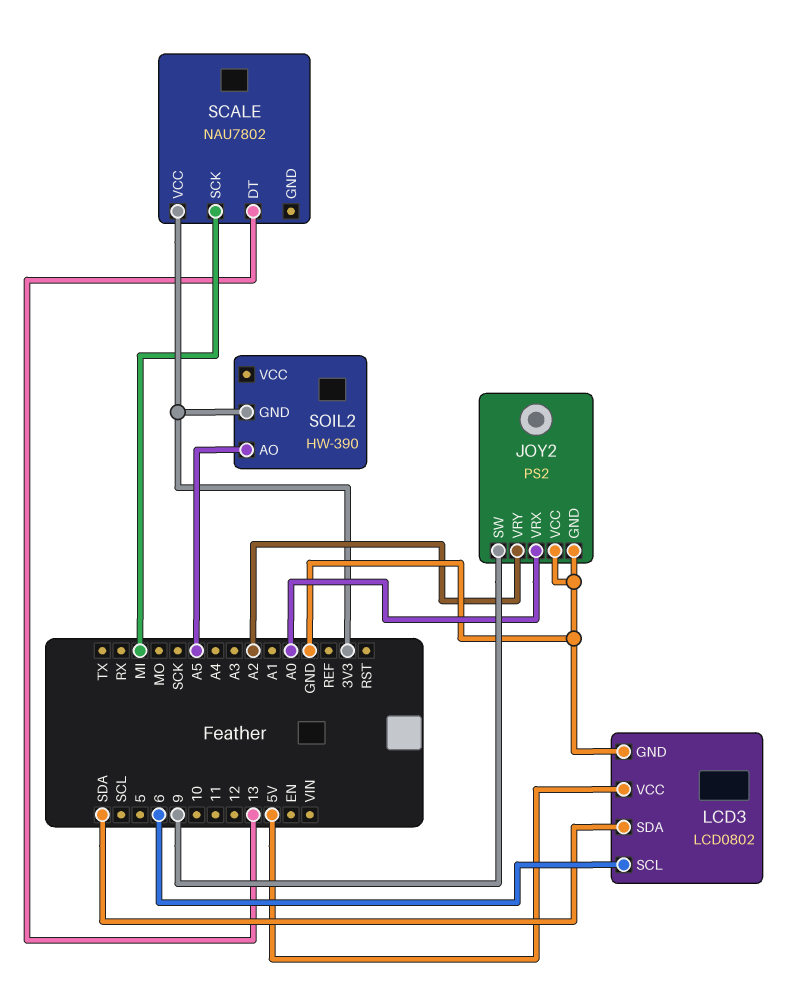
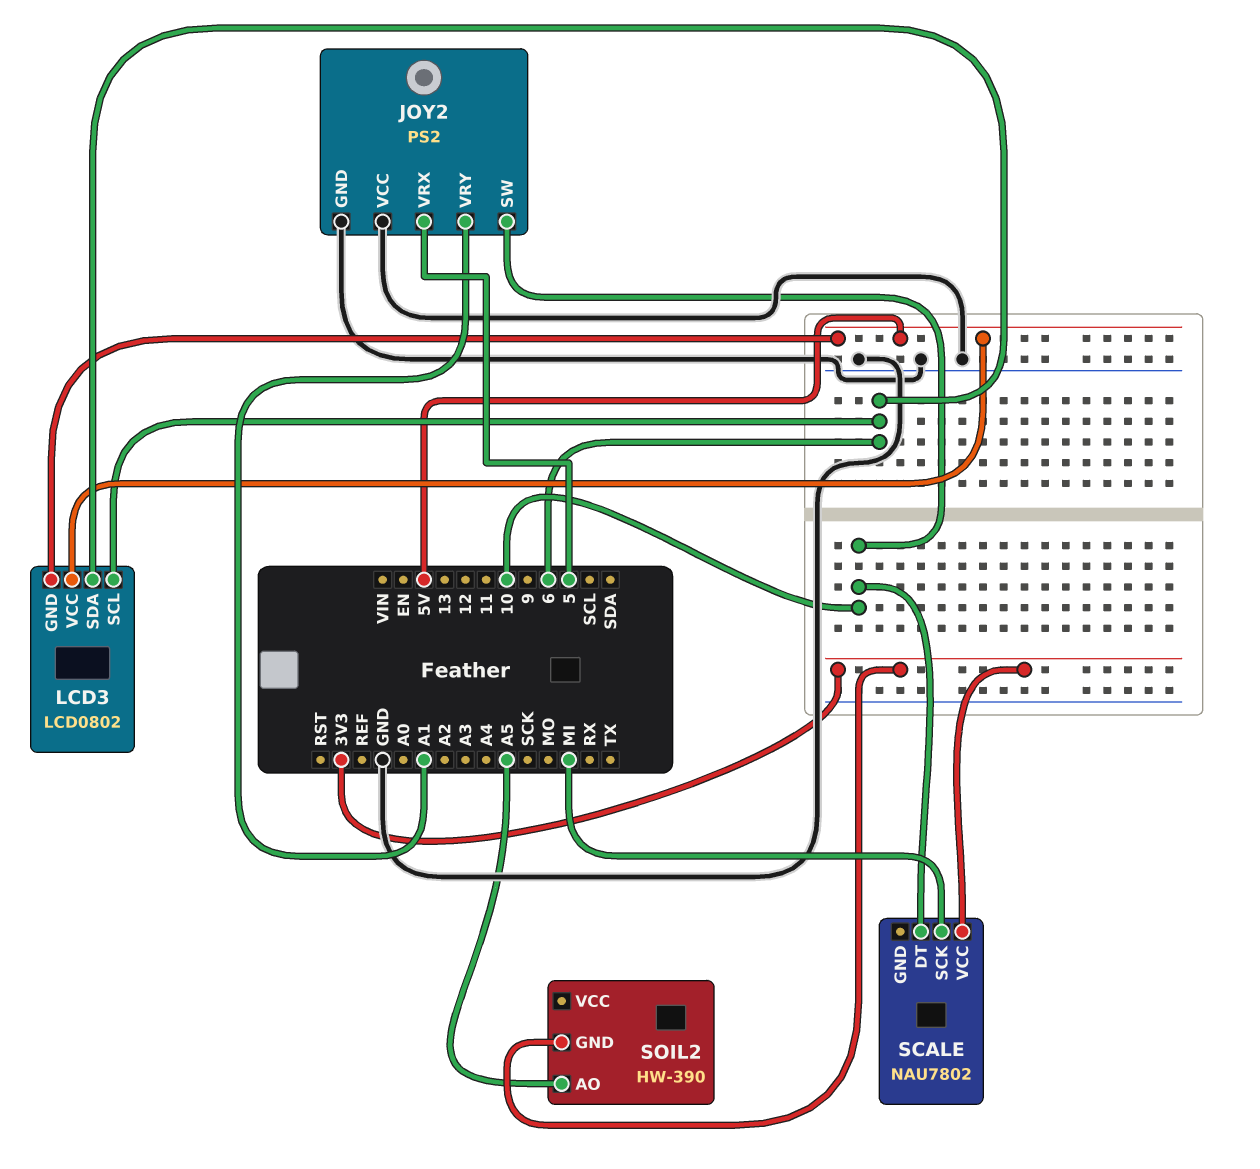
JOY2 pin SW: 9 -> 10
JOY2 pin VRX: A0 -> 5
JOY2 pin VRY: A2 -> A1
LCD3 pin GND: GND -> 5V
LCD3 pin SDA: SDA -> 6
SCALE pin DT: 13 -> 10

